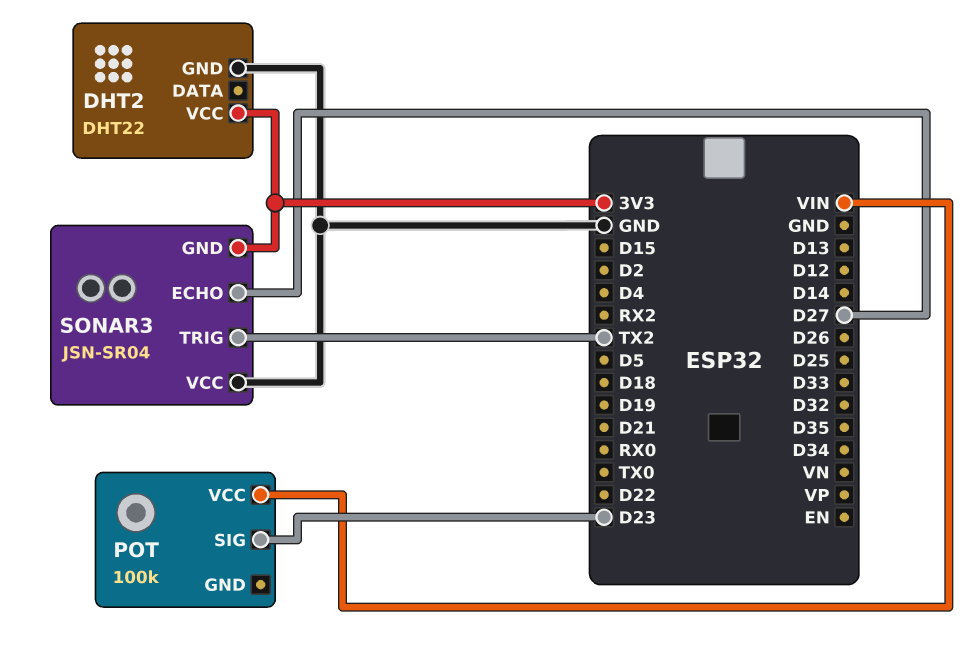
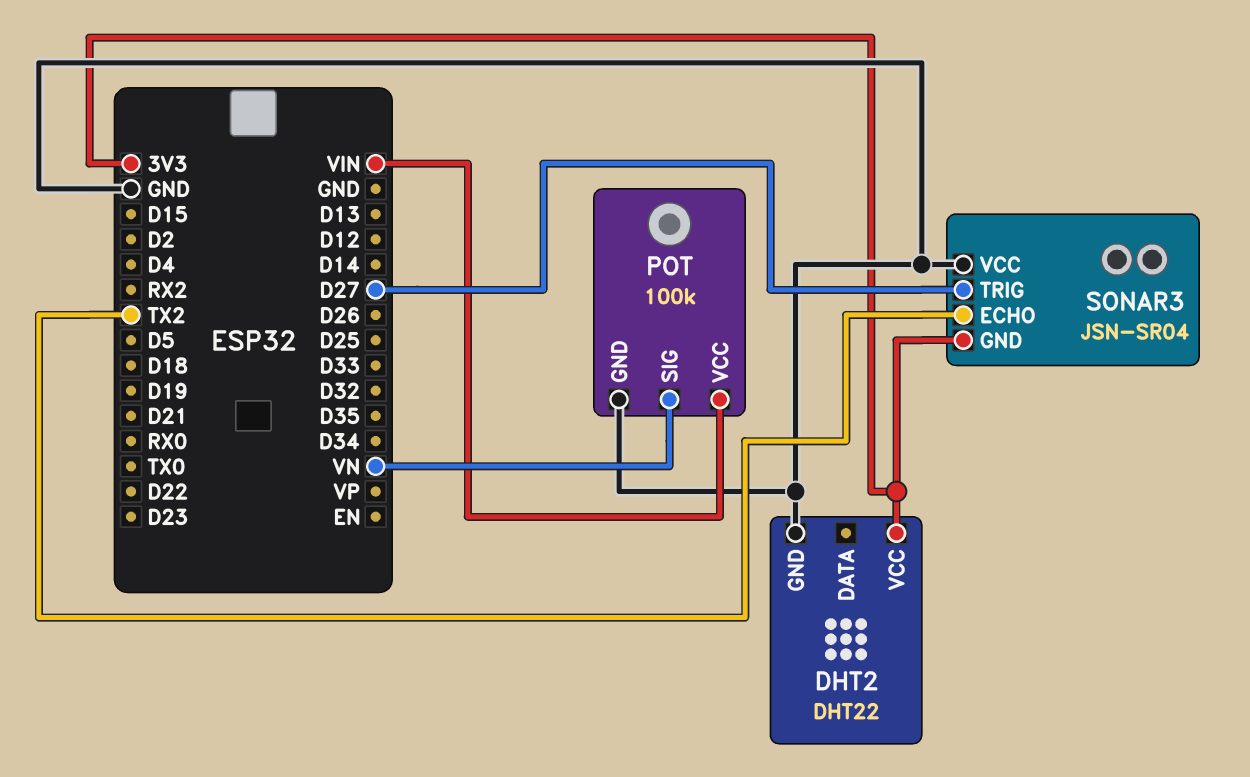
POT pin GND: none -> GND
POT pin SIG: D23 -> VN
SONAR3 pin ECHO: D27 -> TX2
SONAR3 pin TRIG: TX2 -> D27

